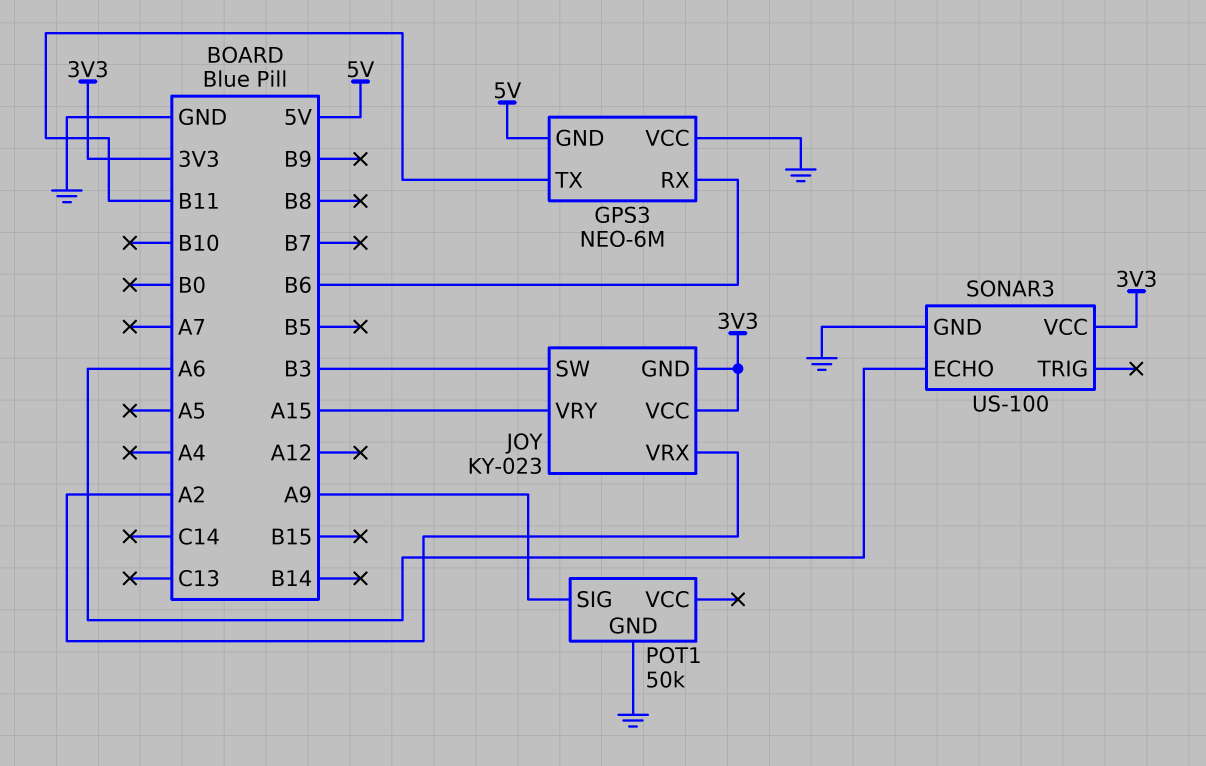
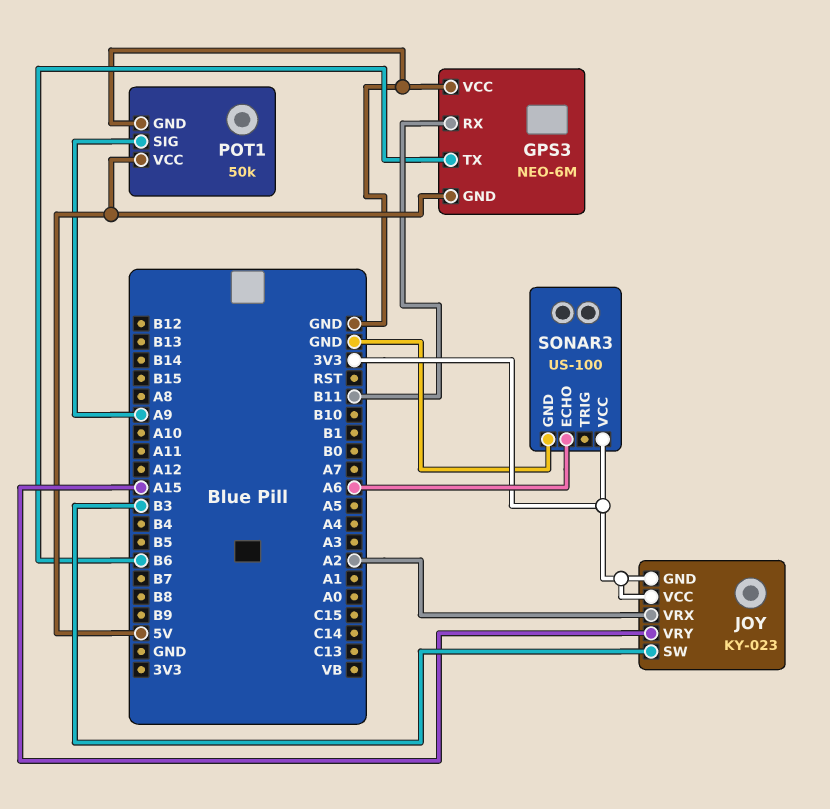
GPS3 pin RX: B6 -> B11
GPS3 pin TX: B11 -> B6
POT1 pin VCC: none -> 5V

